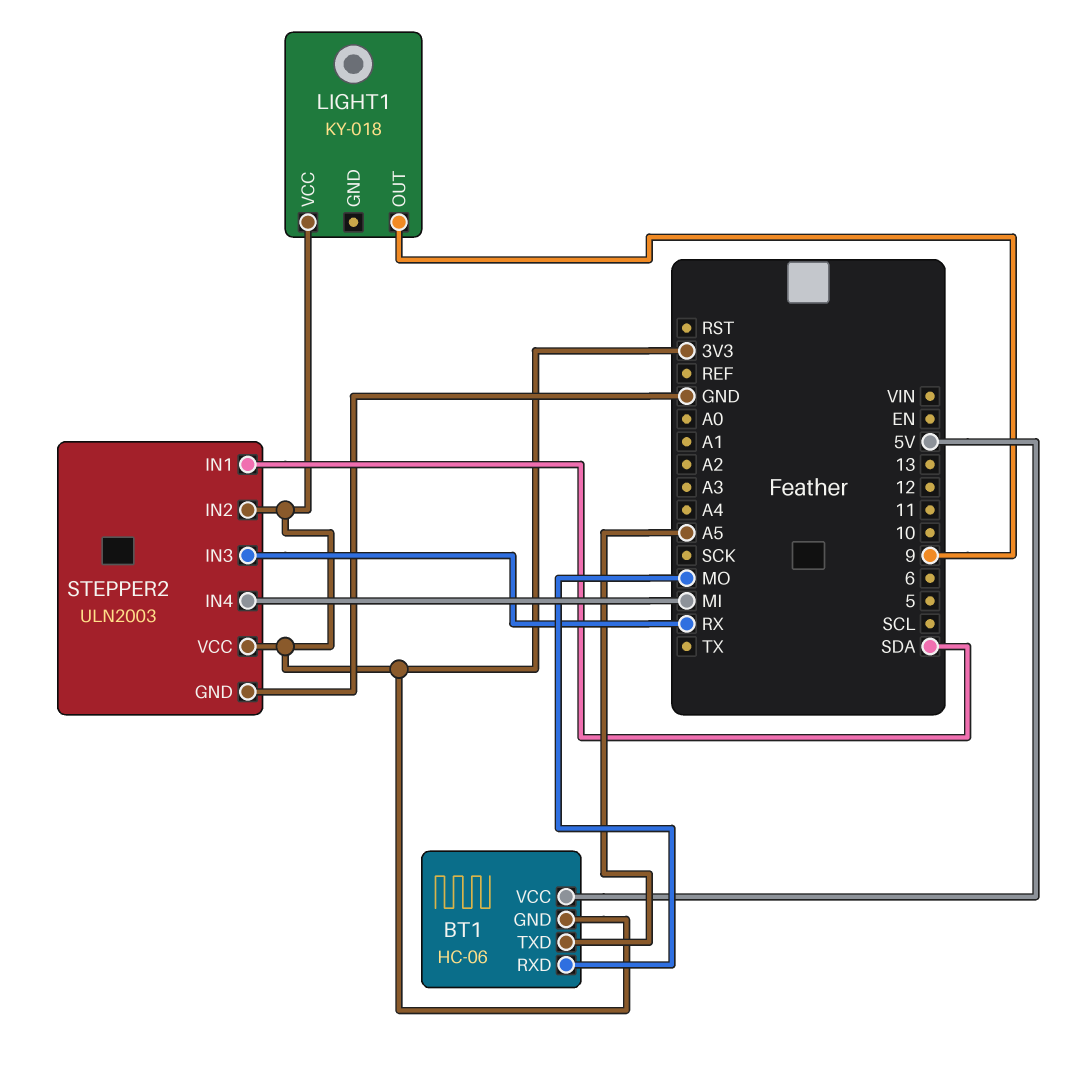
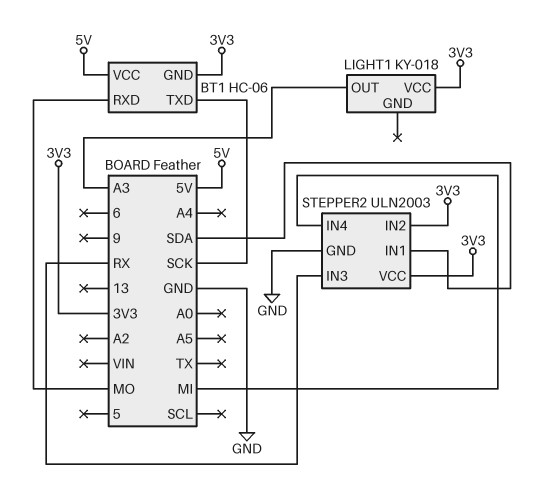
BT1 pin TXD: A5 -> SCK
LIGHT1 pin OUT: 9 -> A3

